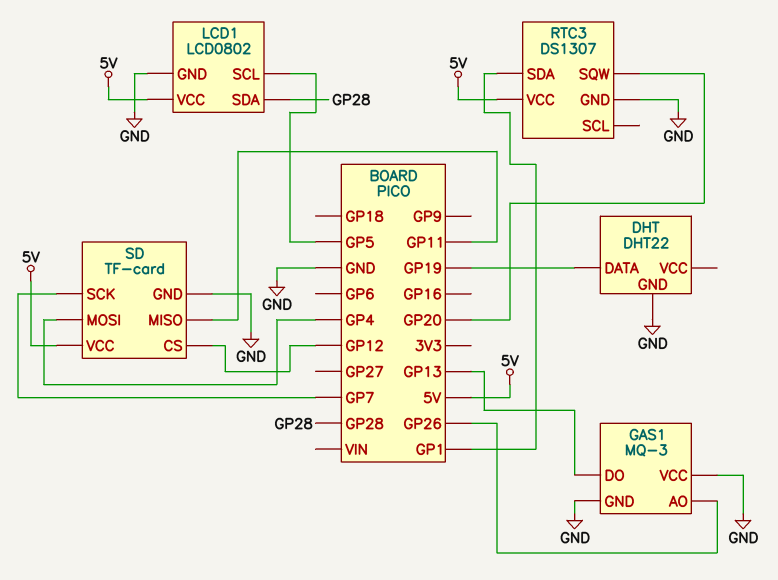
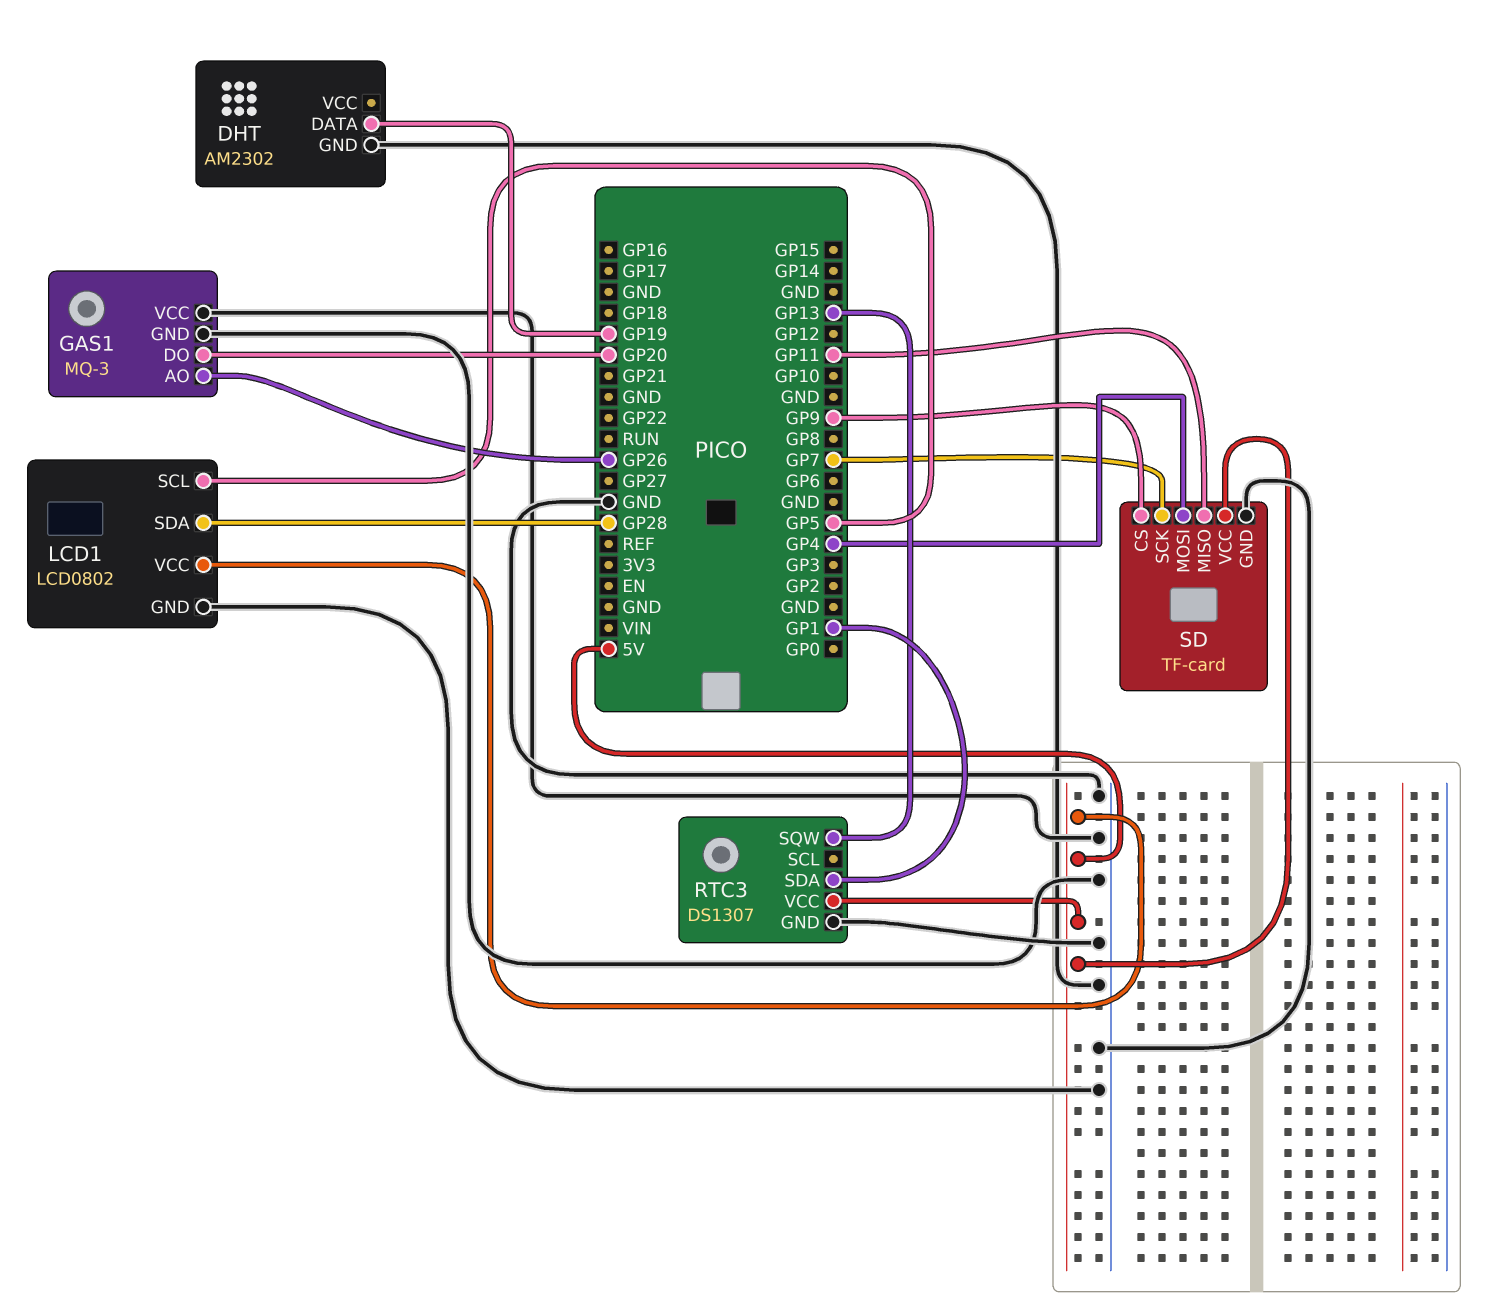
DHT: DHT22 -> AM2302
GAS1 pin DO: GP13 -> GP20
RTC3 pin SQW: GP20 -> GP13
SD pin CS: GP12 -> GP9

